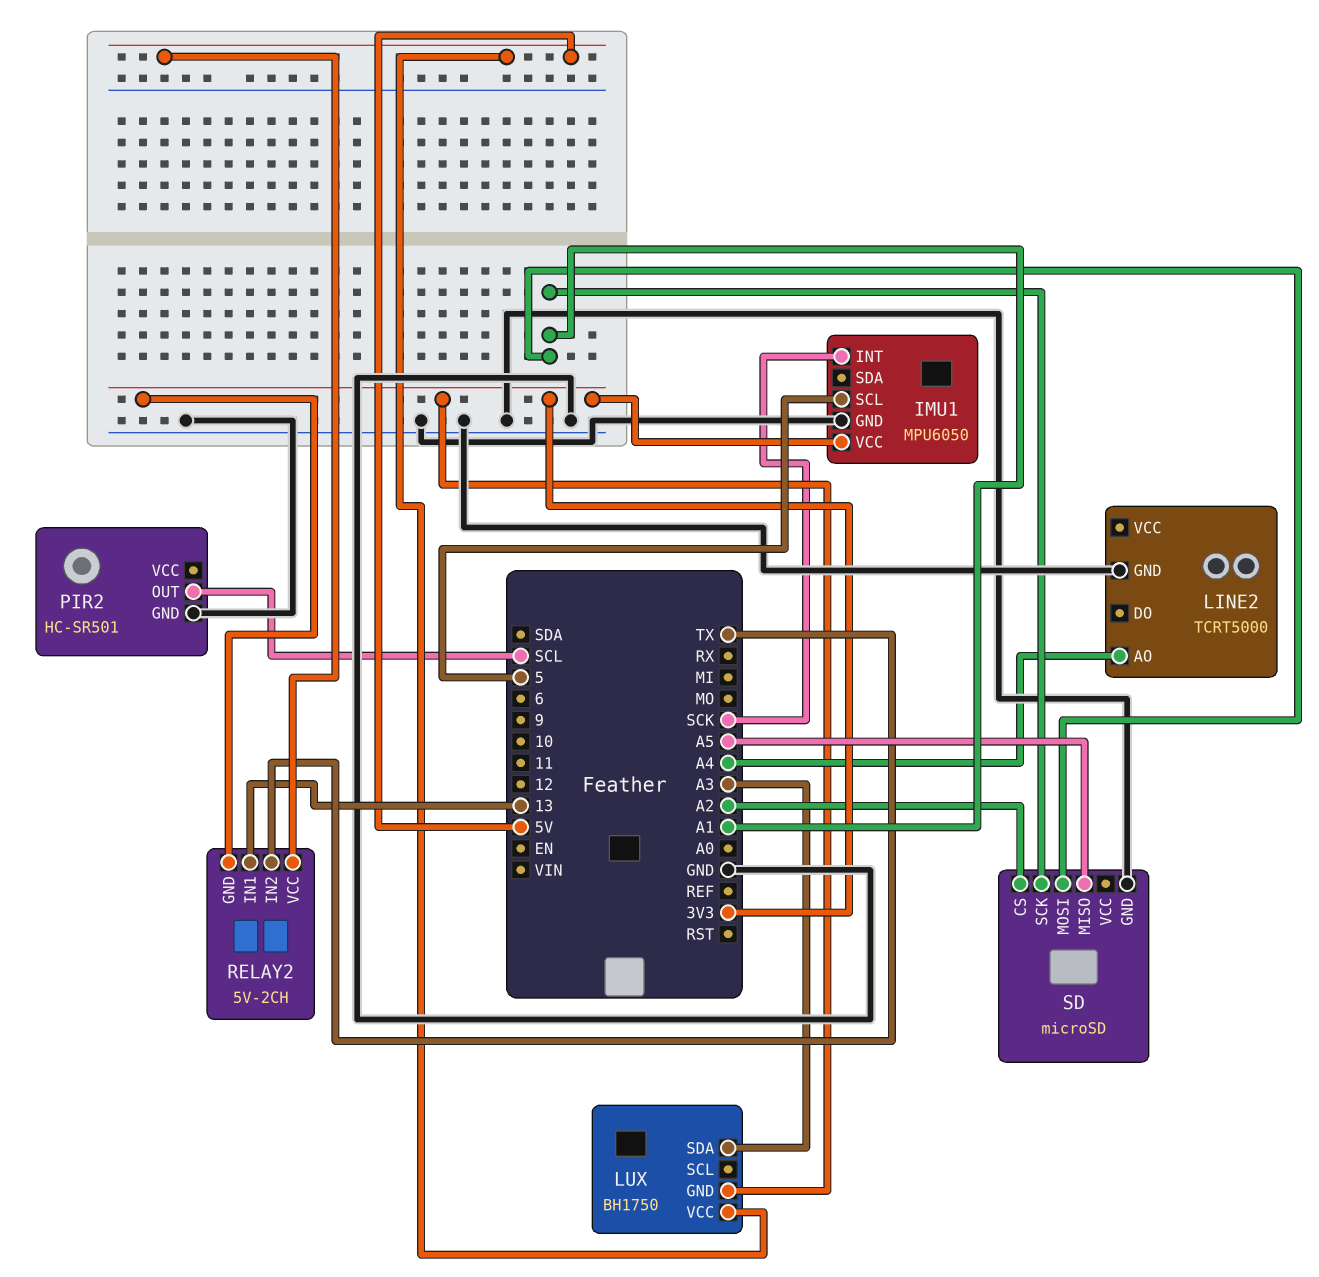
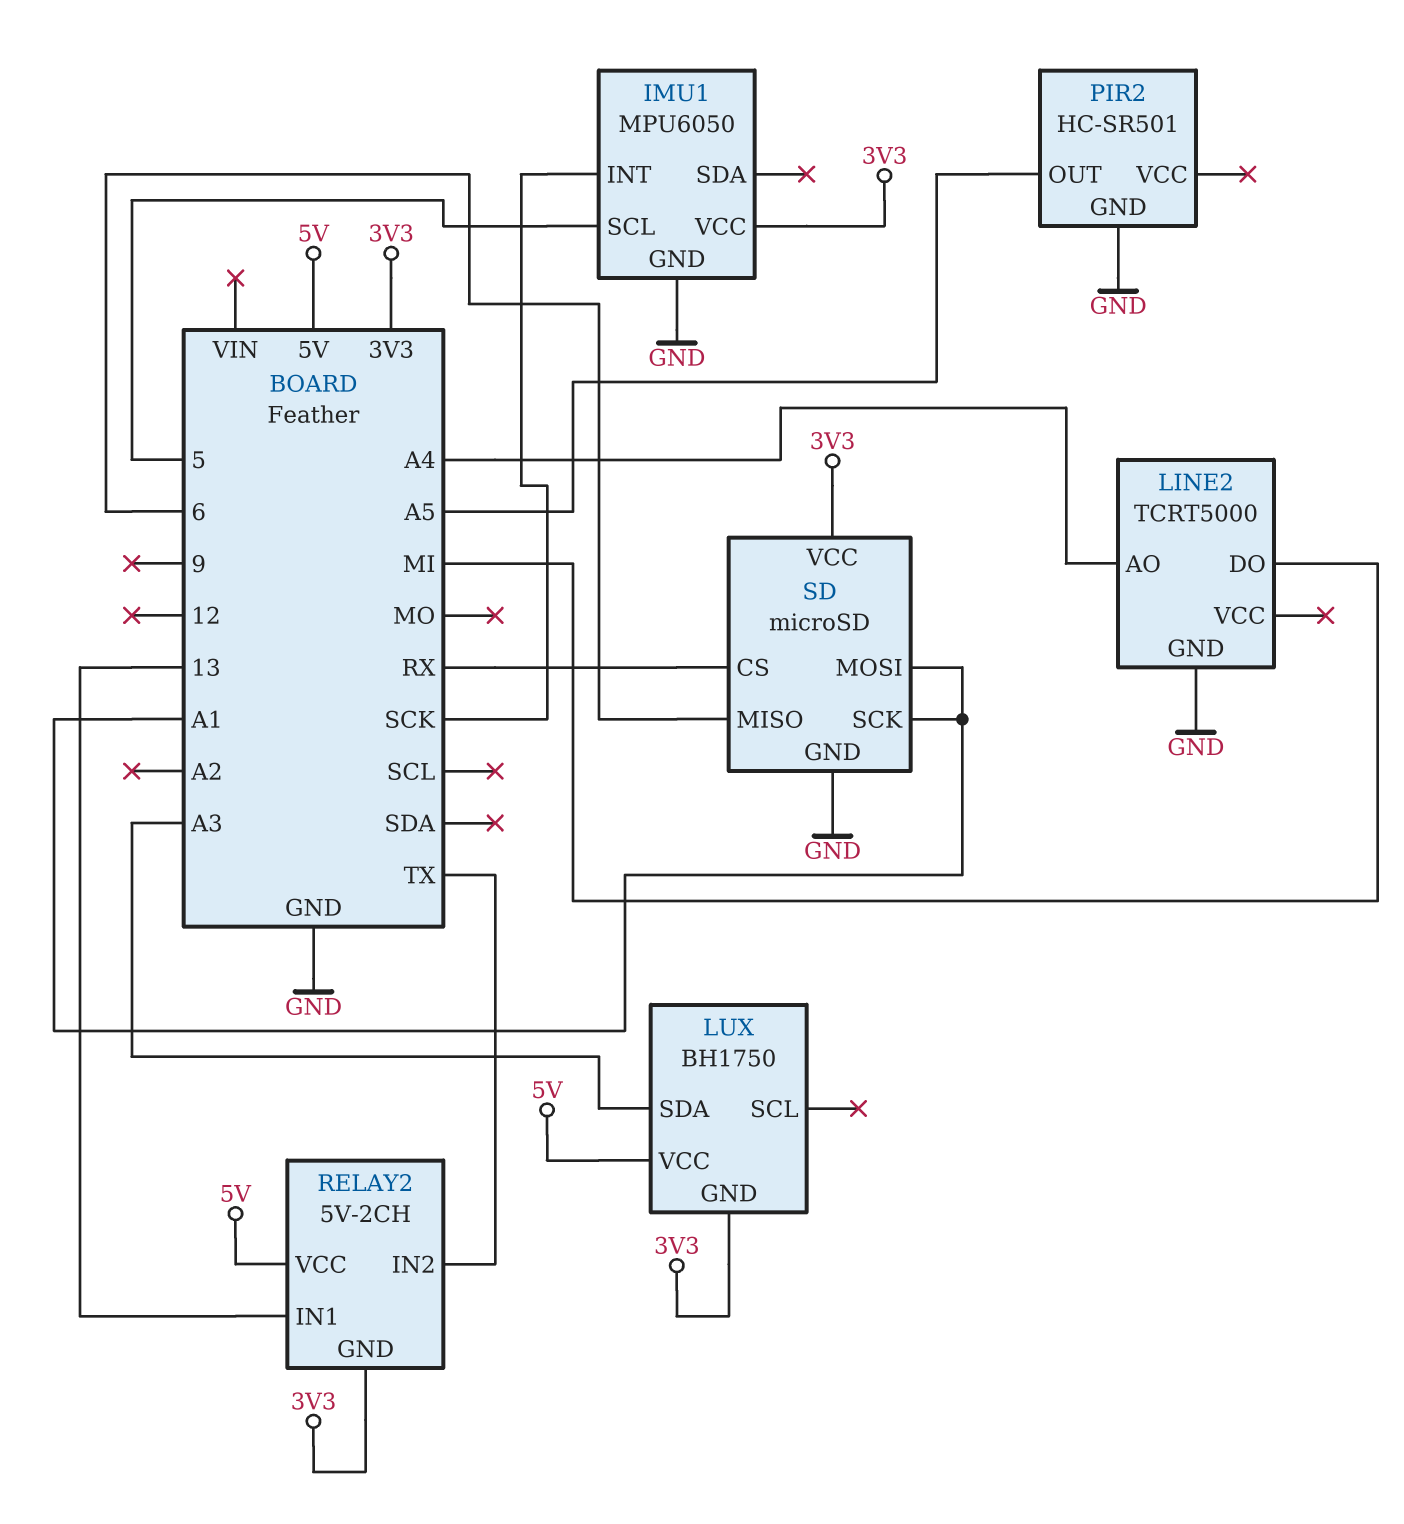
LINE2 pin DO: none -> MI
PIR2 pin OUT: SCL -> A5
SD pin CS: A2 -> RX
SD pin MISO: A5 -> 6
SD pin VCC: none -> 3V3

